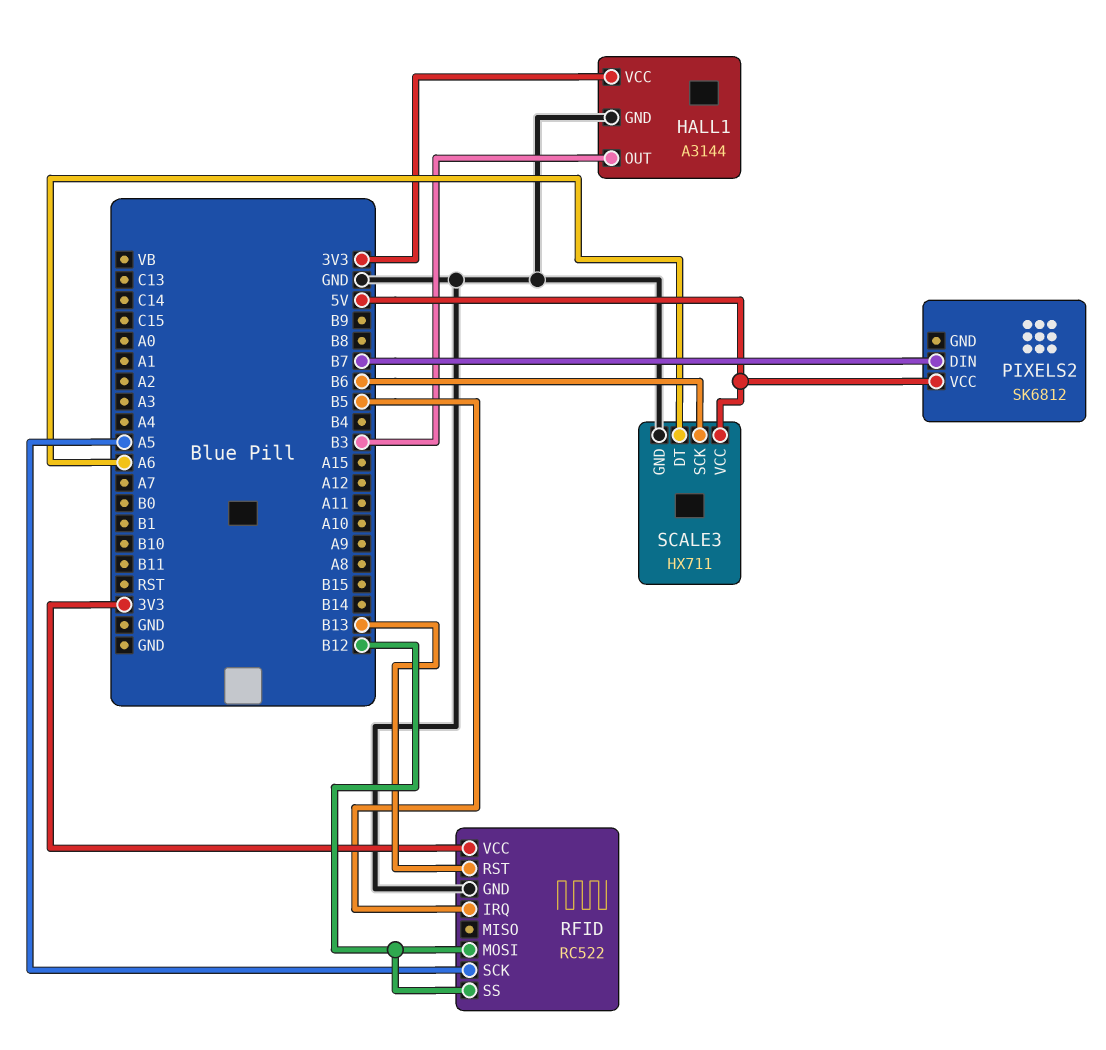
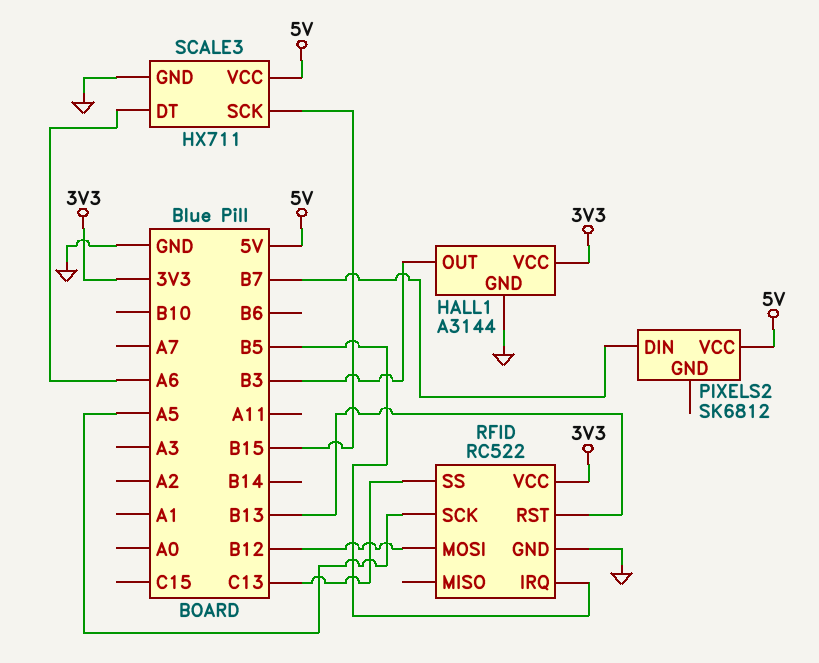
RFID pin SS: B12 -> C13
SCALE3 pin SCK: B6 -> B15

